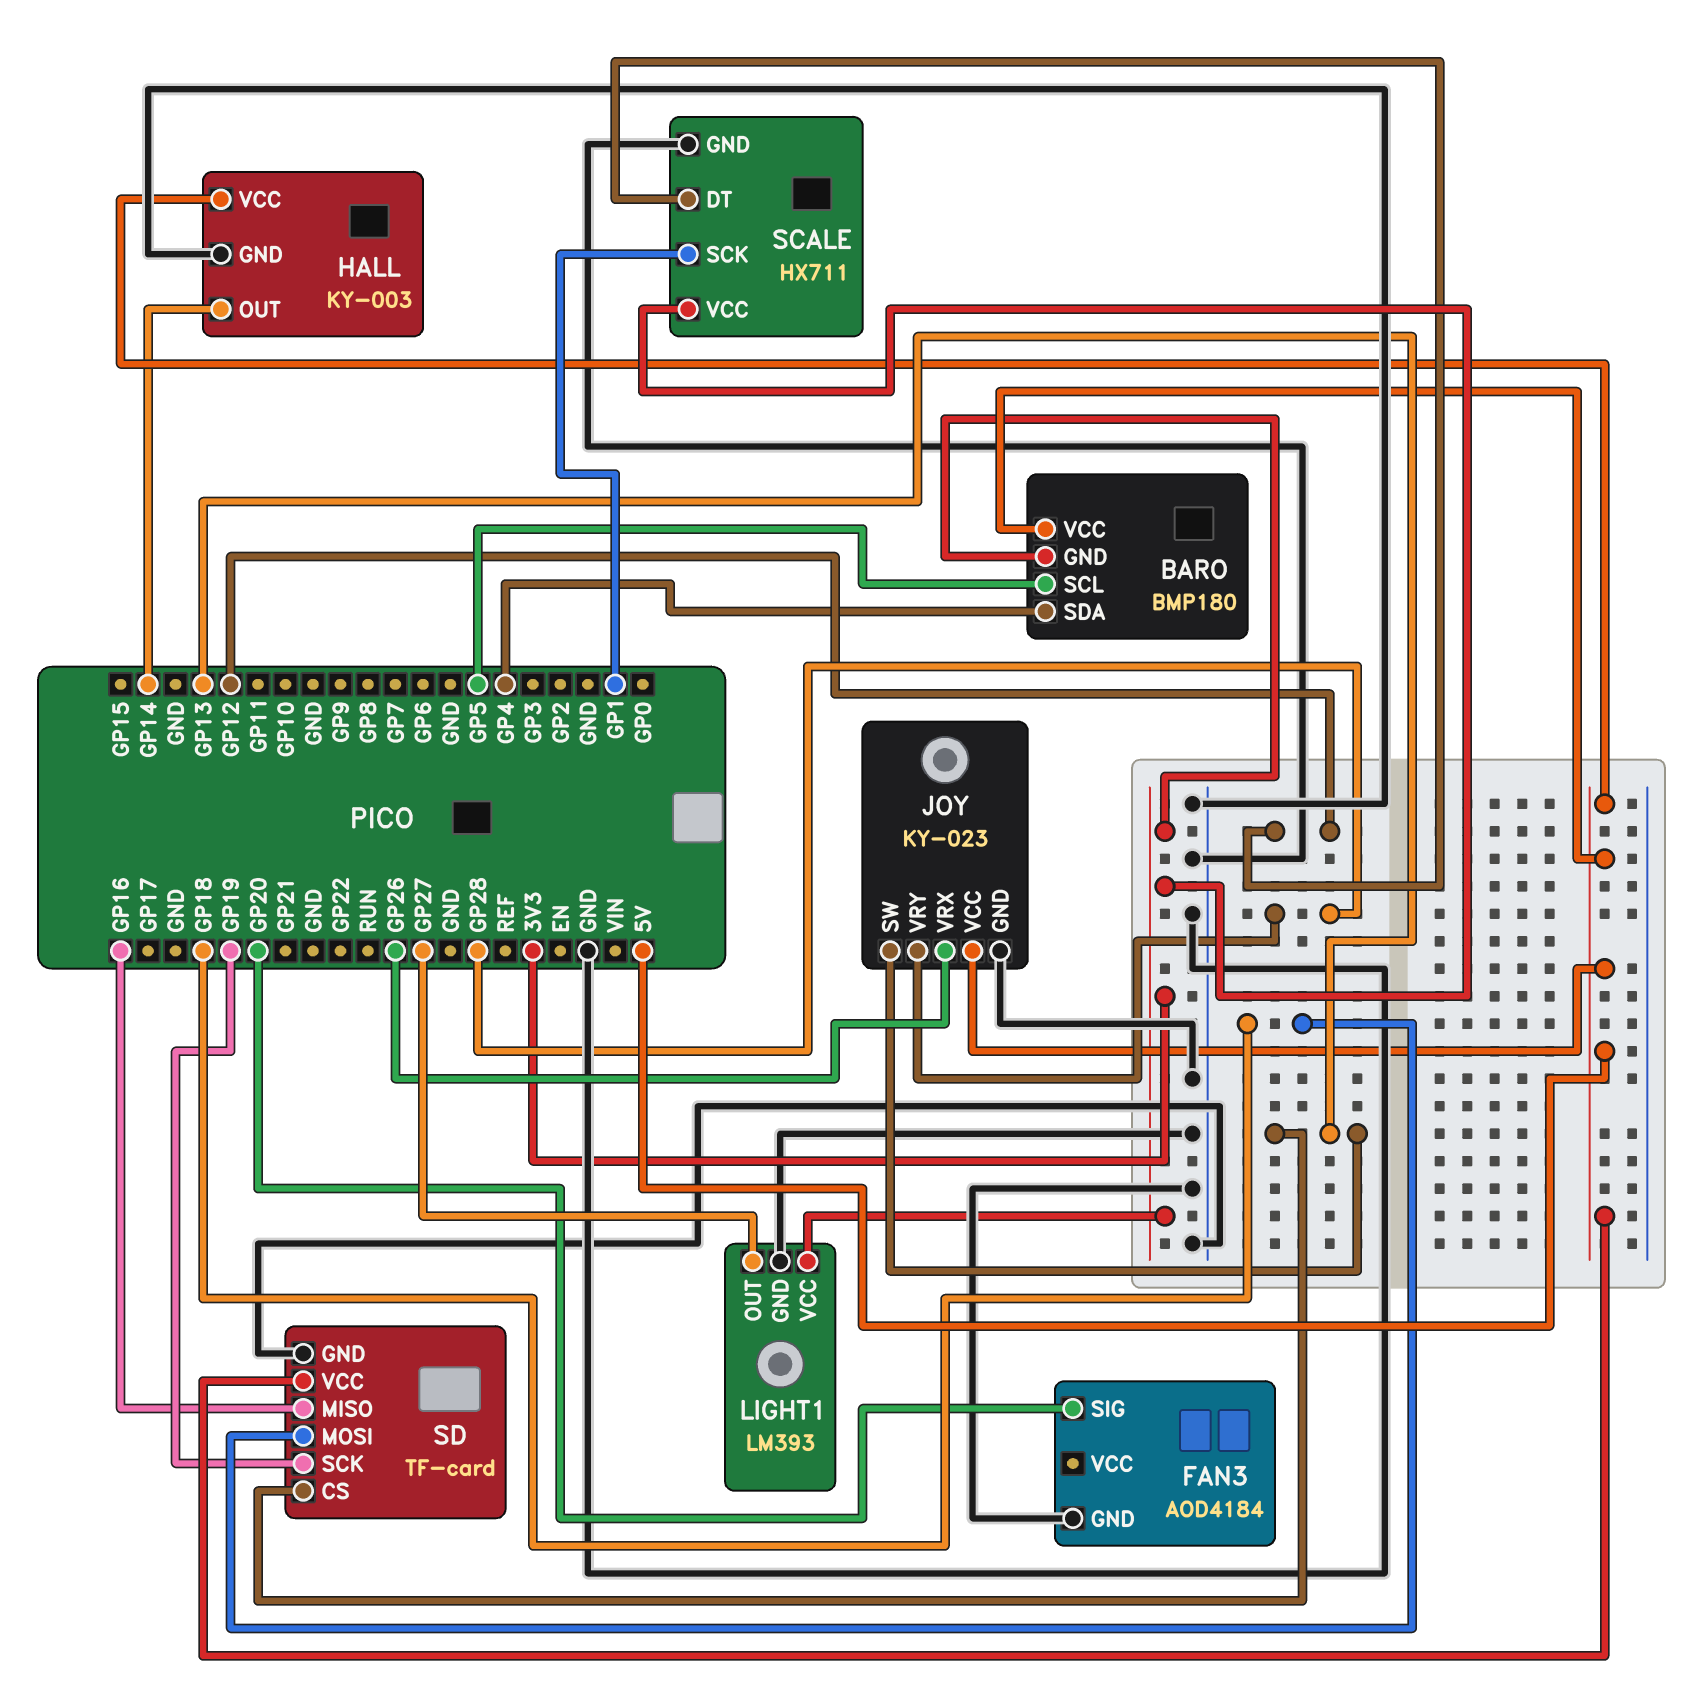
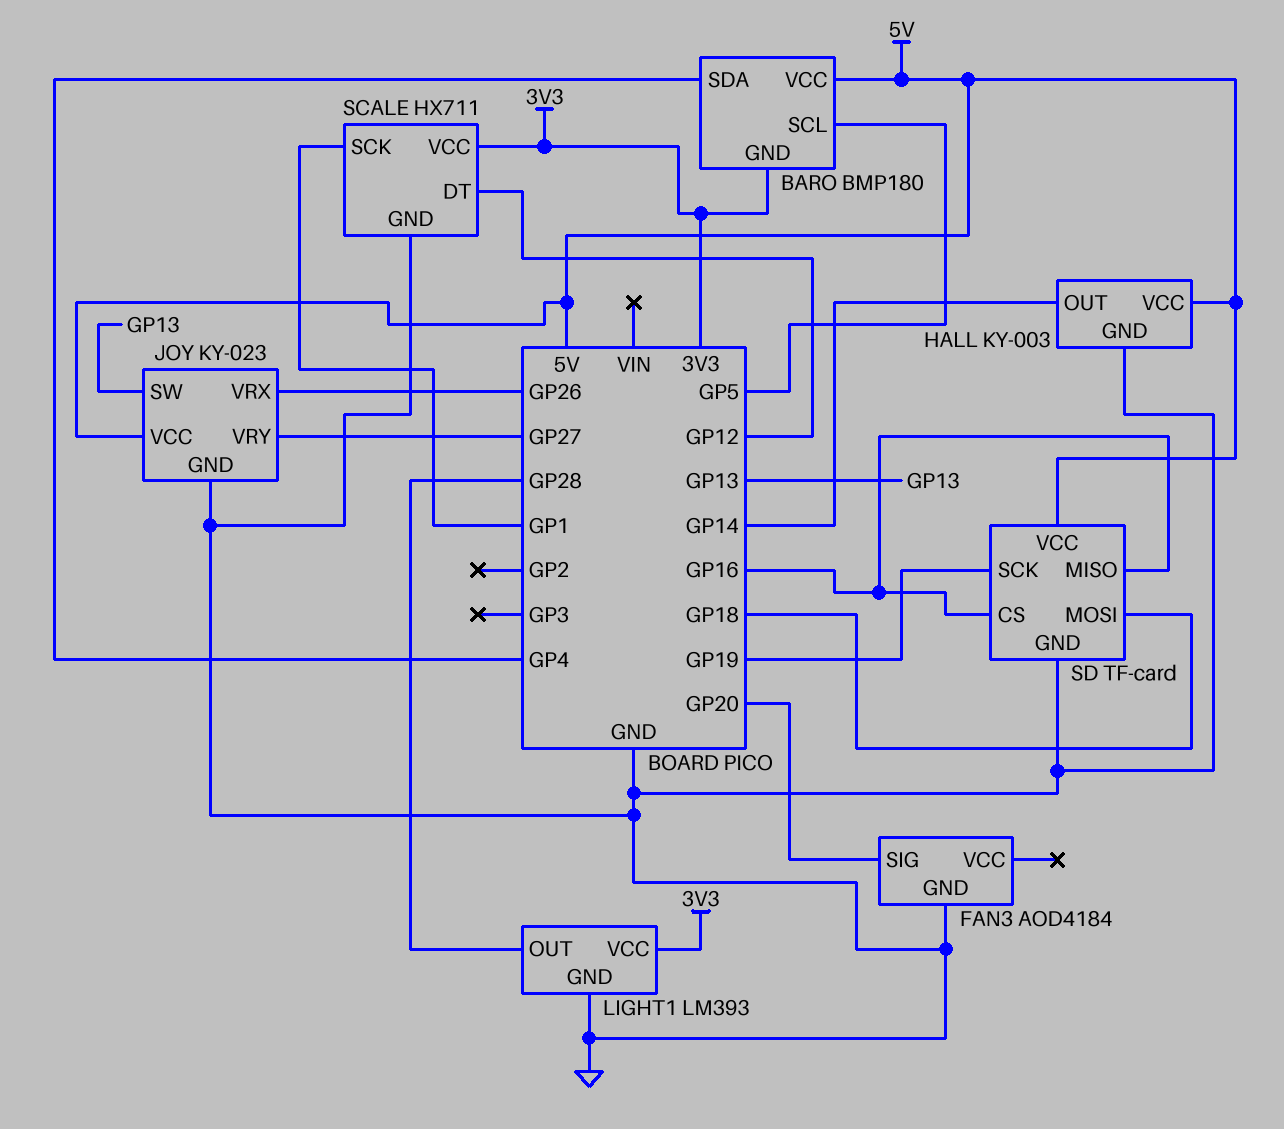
JOY pin VRY: GP28 -> GP27
LIGHT1 pin OUT: GP27 -> GP28
SD pin CS: GP13 -> GP16

